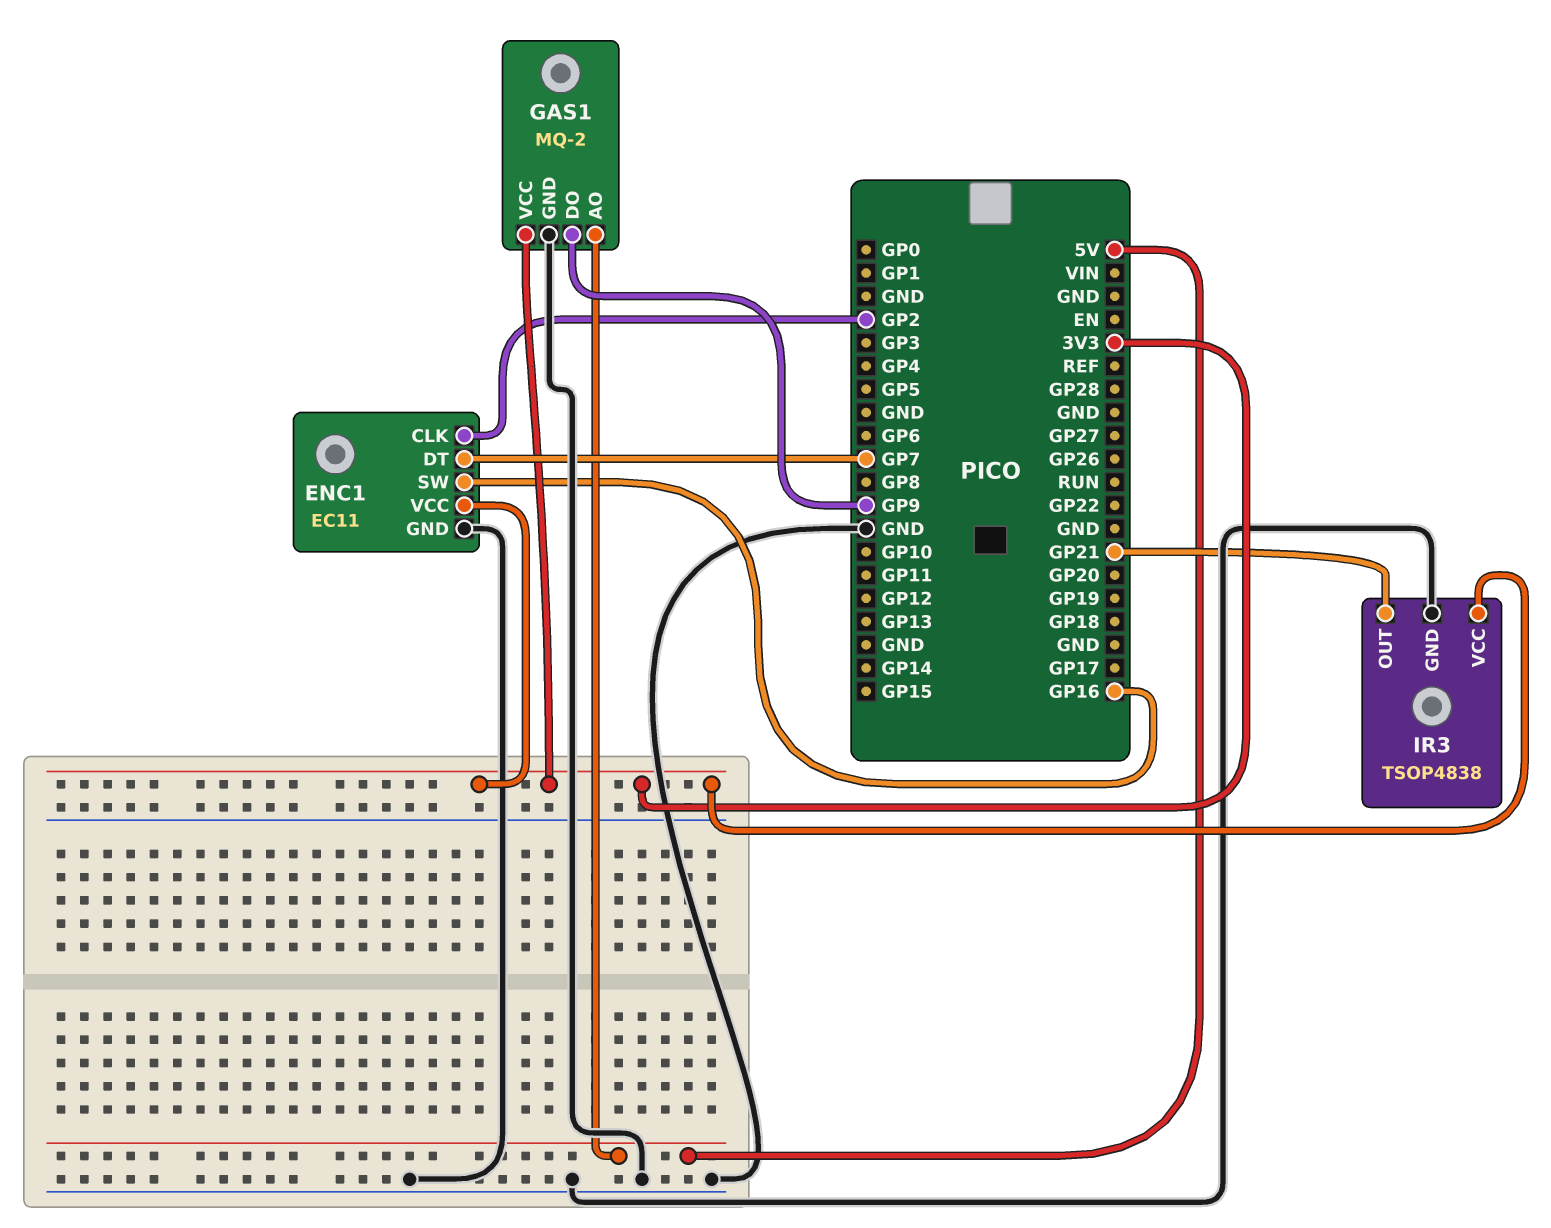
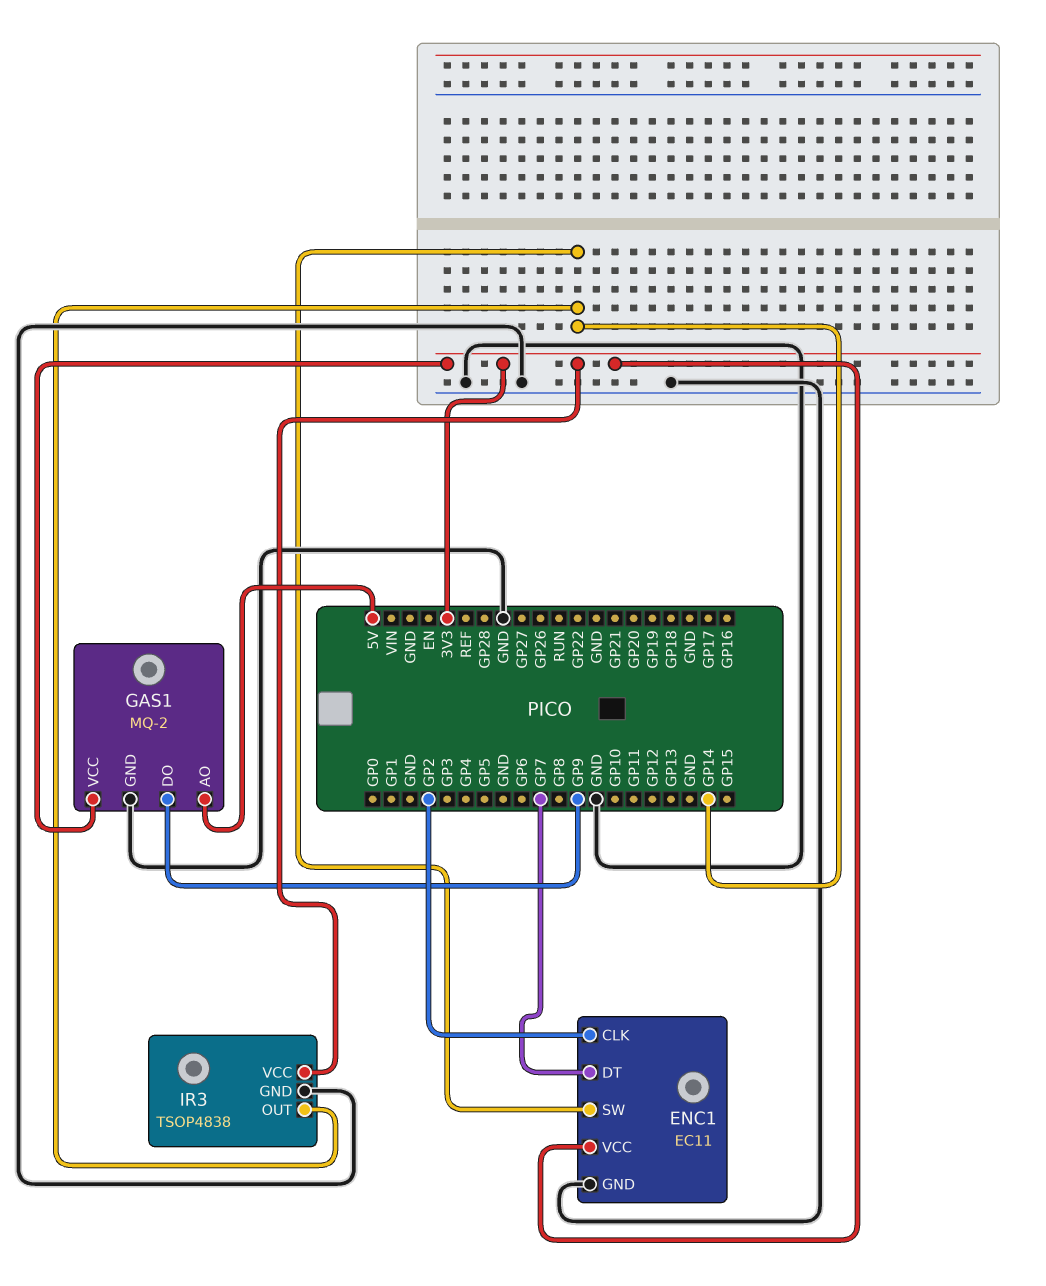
ENC1 pin SW: GP16 -> GP14
IR3 pin OUT: GP21 -> GP14

